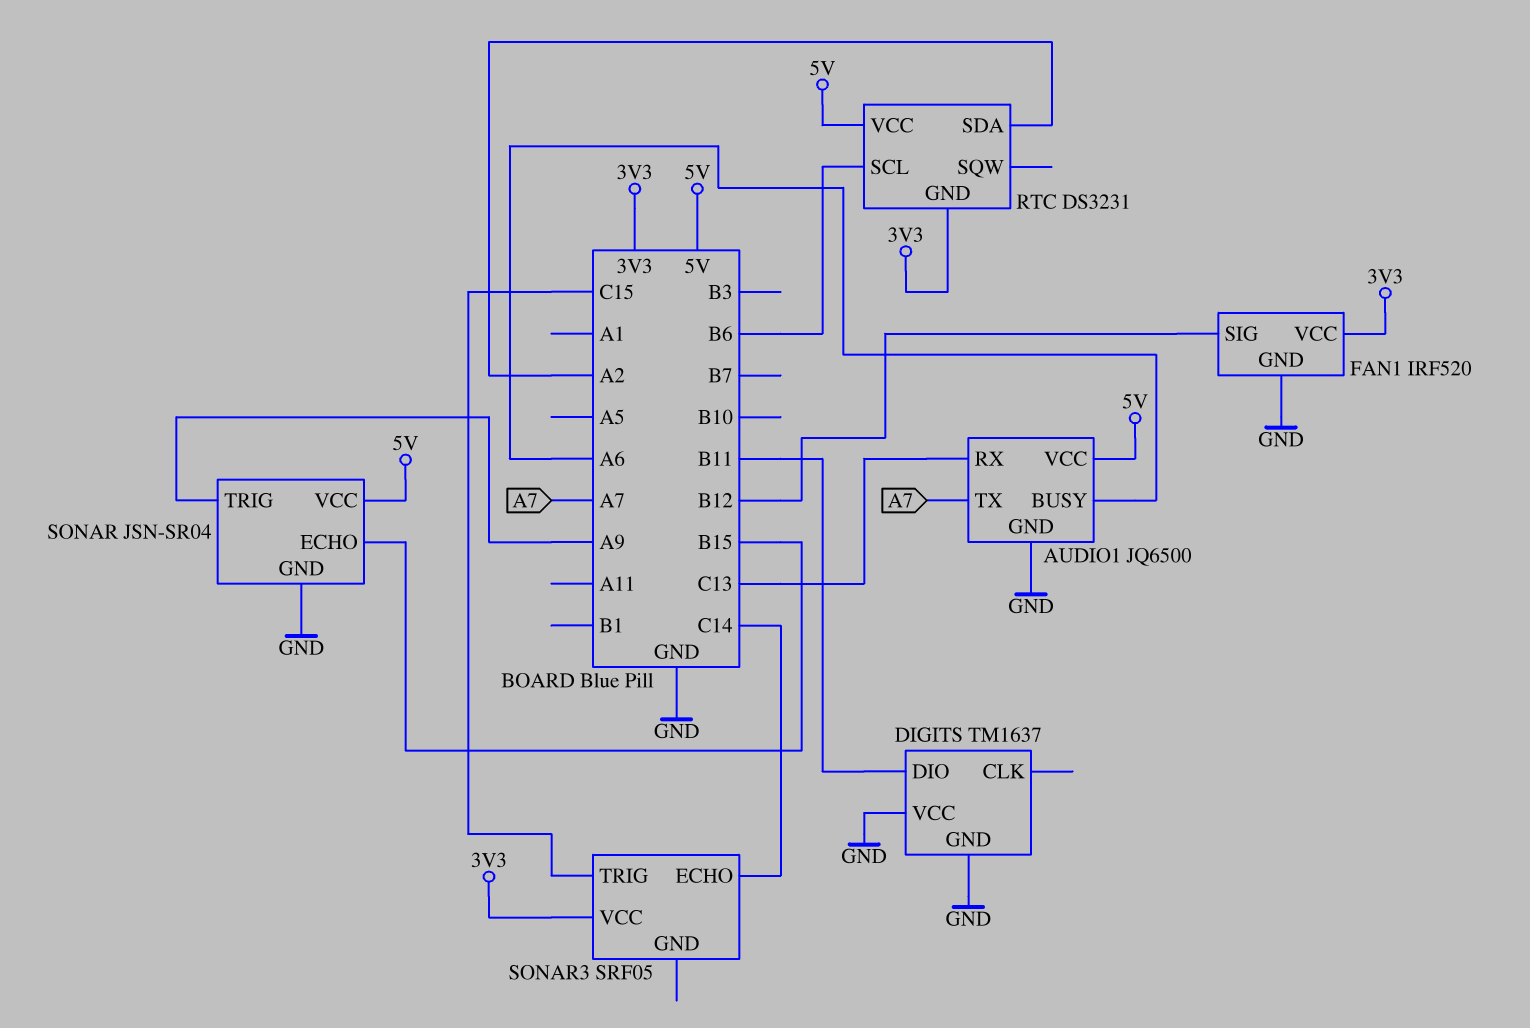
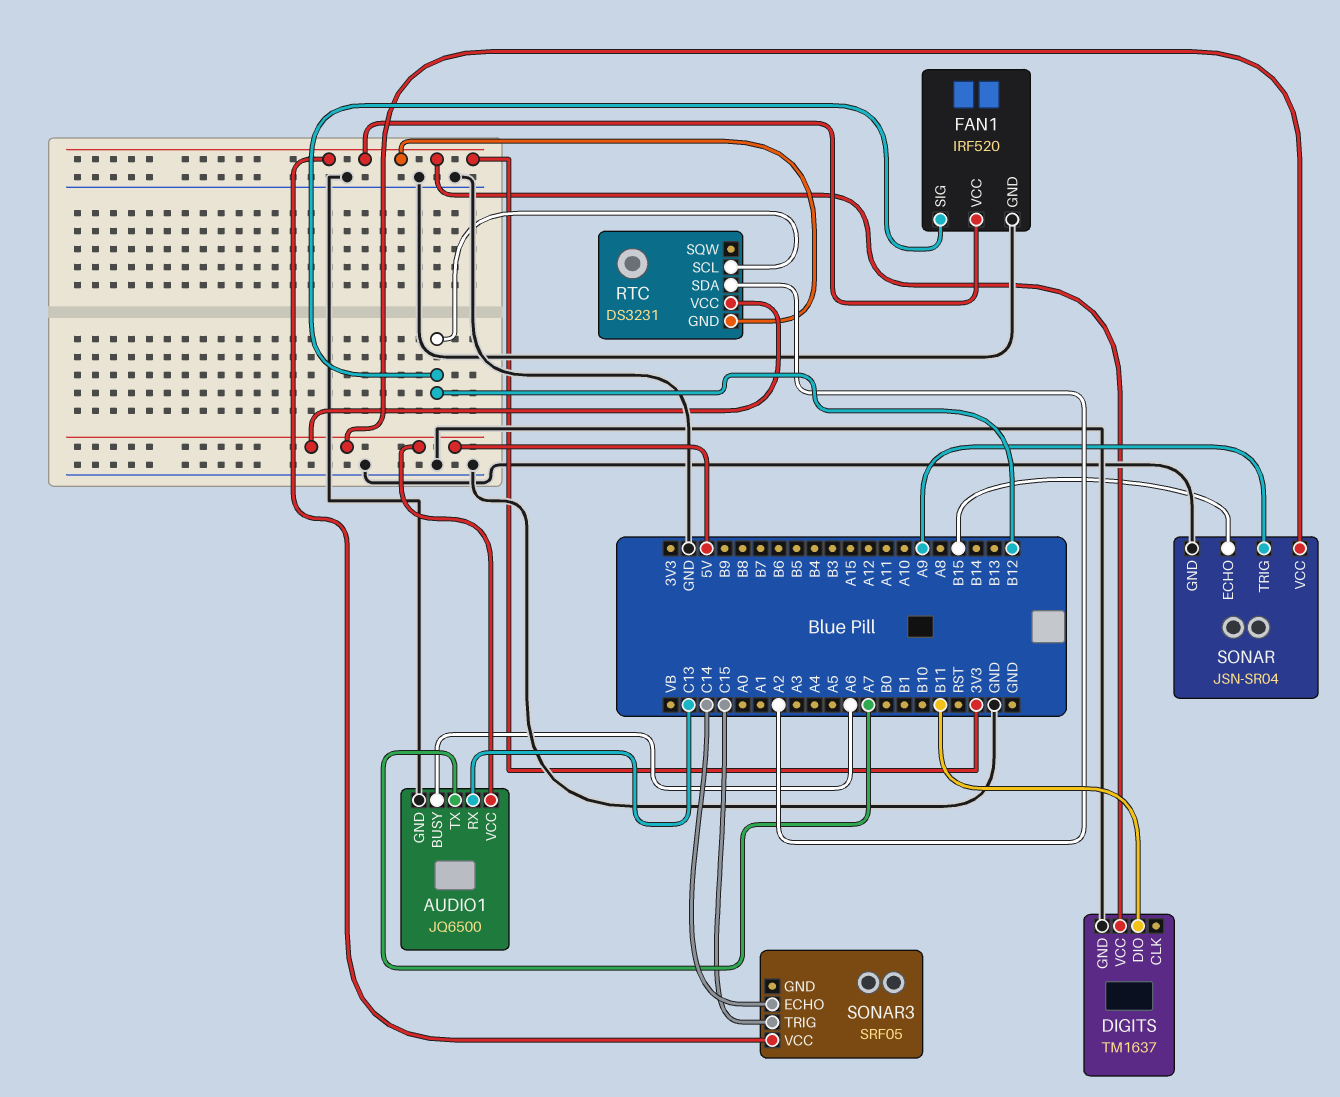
DIGITS pin VCC: GND -> 3V3
RTC pin SCL: B6 -> B12

